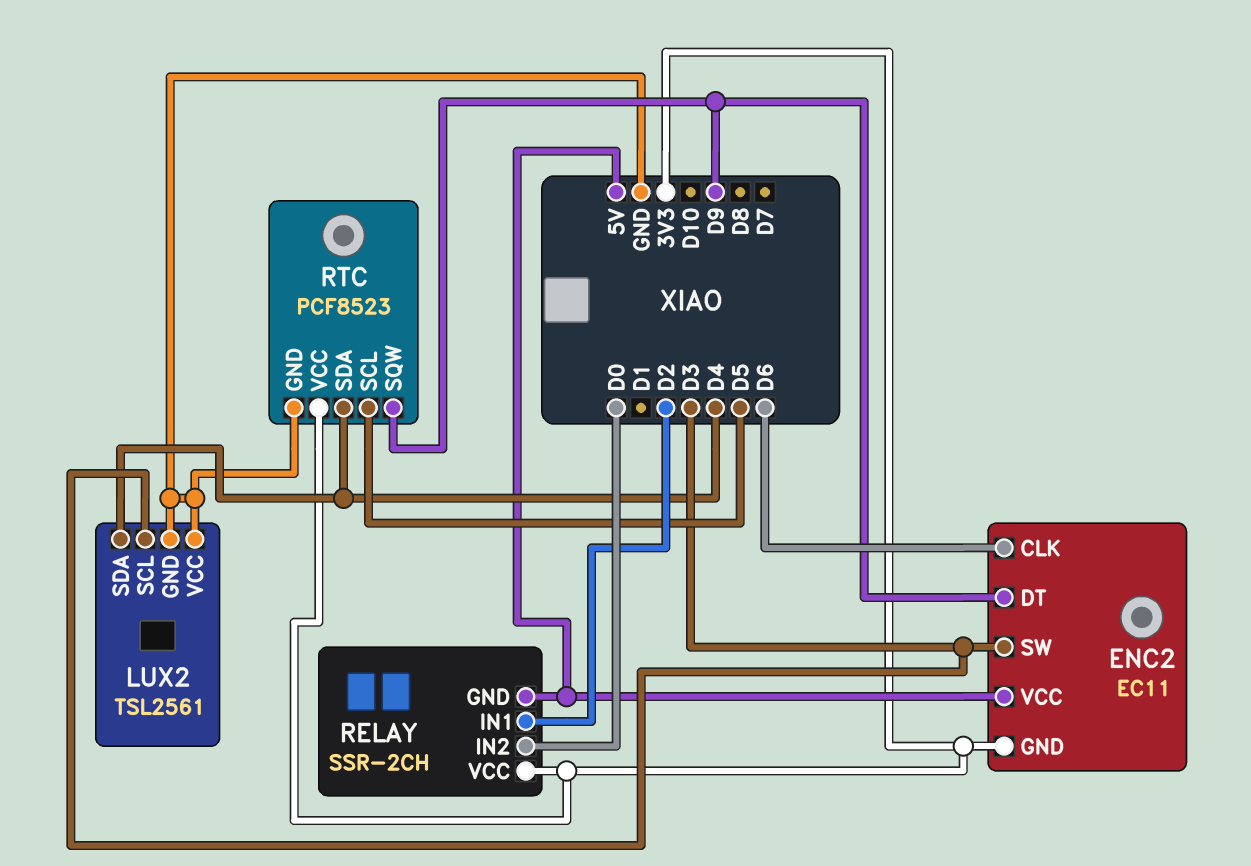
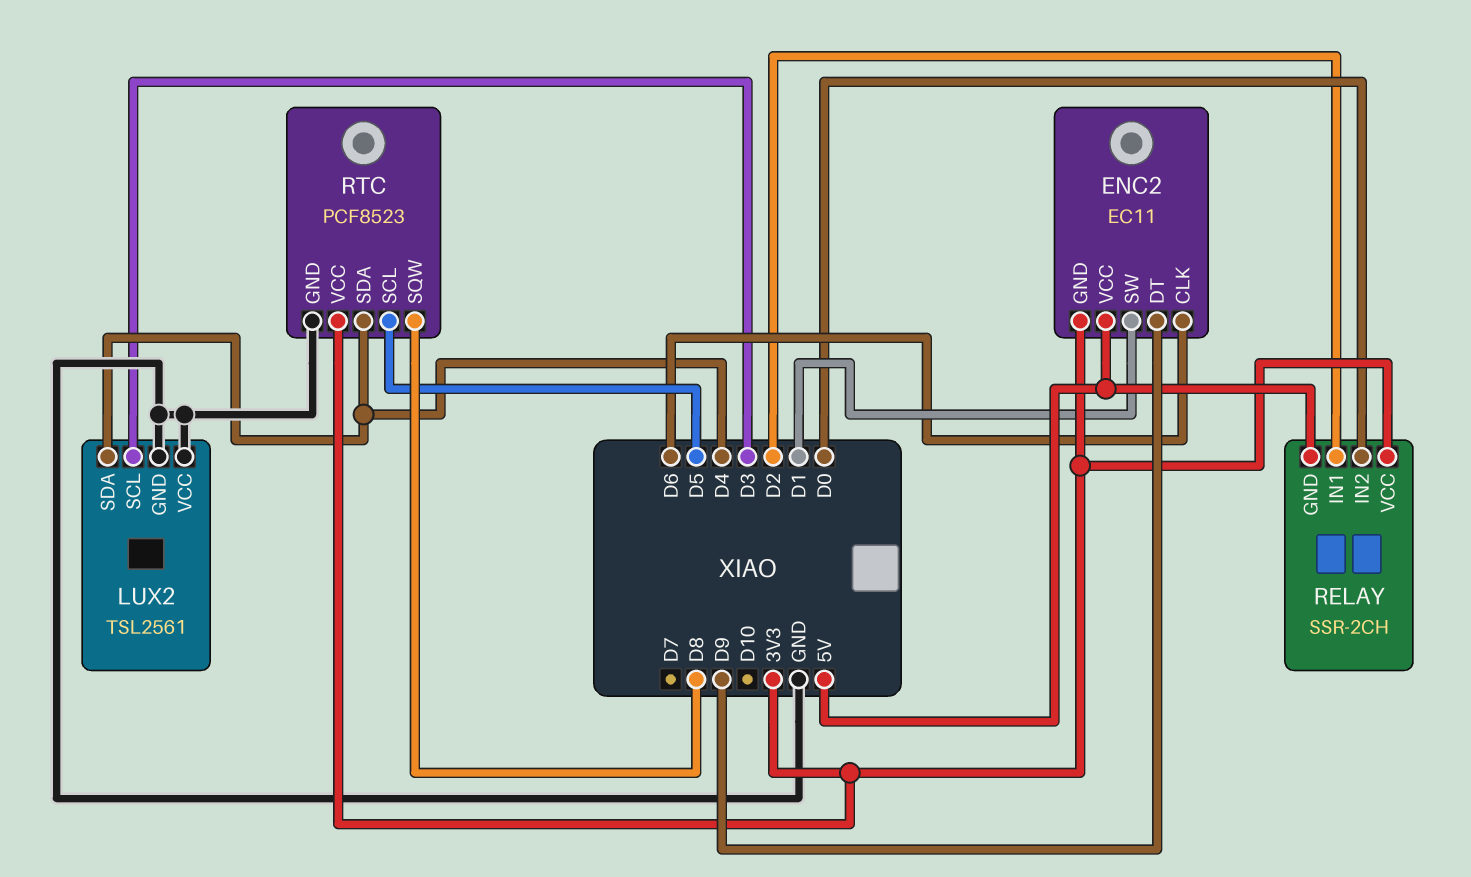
ENC2 pin SW: D3 -> D1
RTC pin SQW: D9 -> D8

